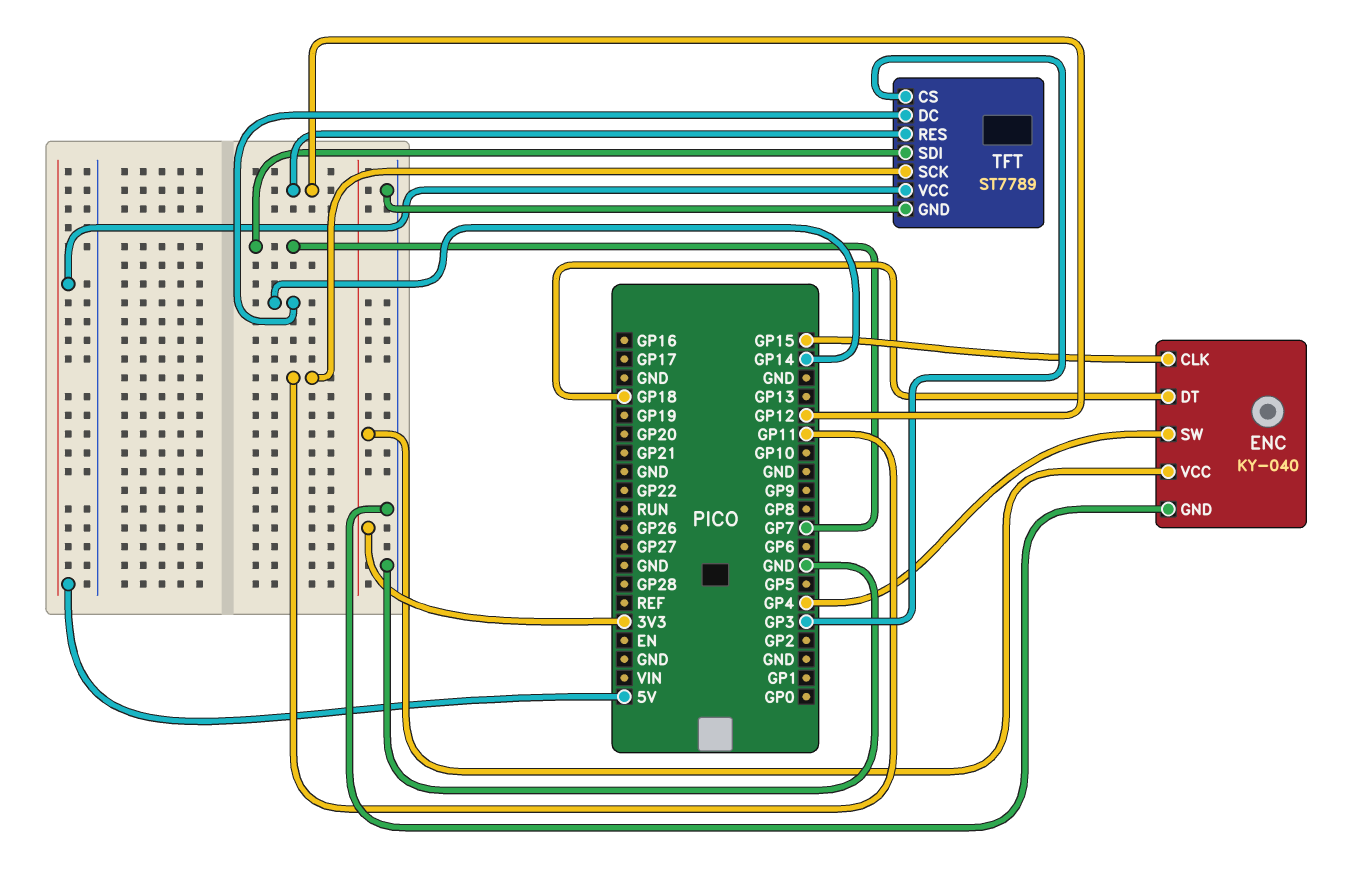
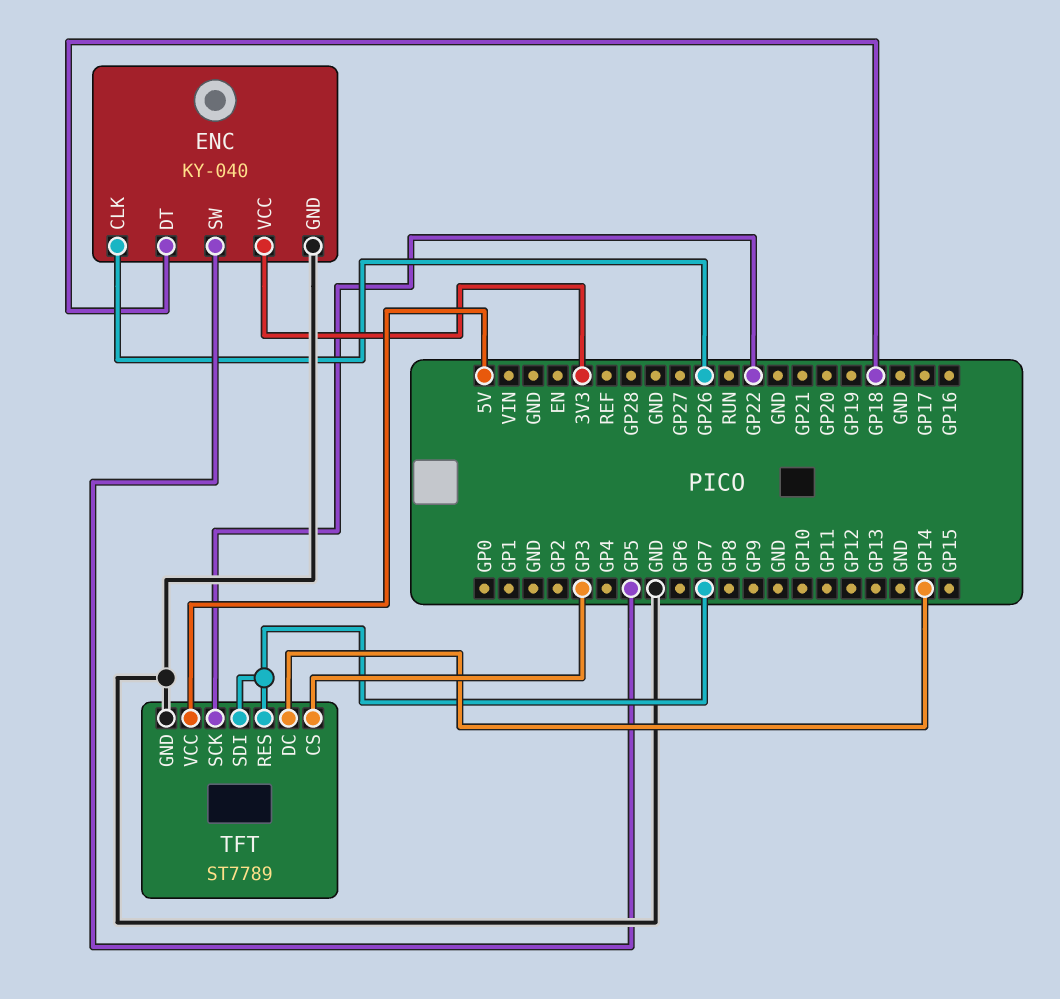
ENC pin CLK: GP15 -> GP26
ENC pin SW: GP4 -> GP5
TFT pin RES: GP12 -> GP7
TFT pin SCK: GP11 -> GP22

